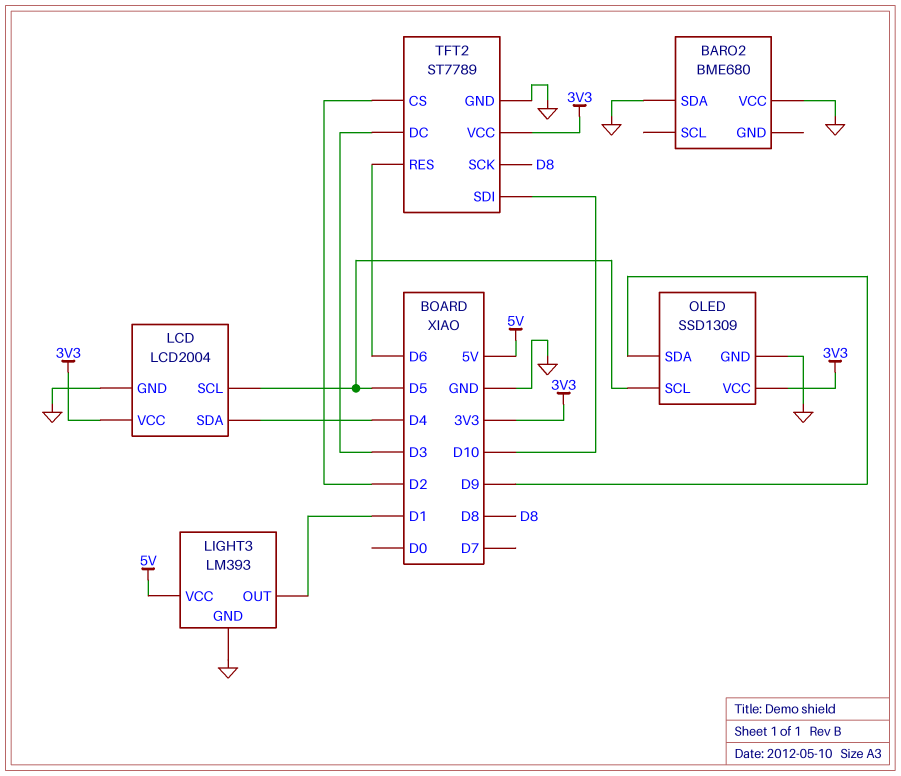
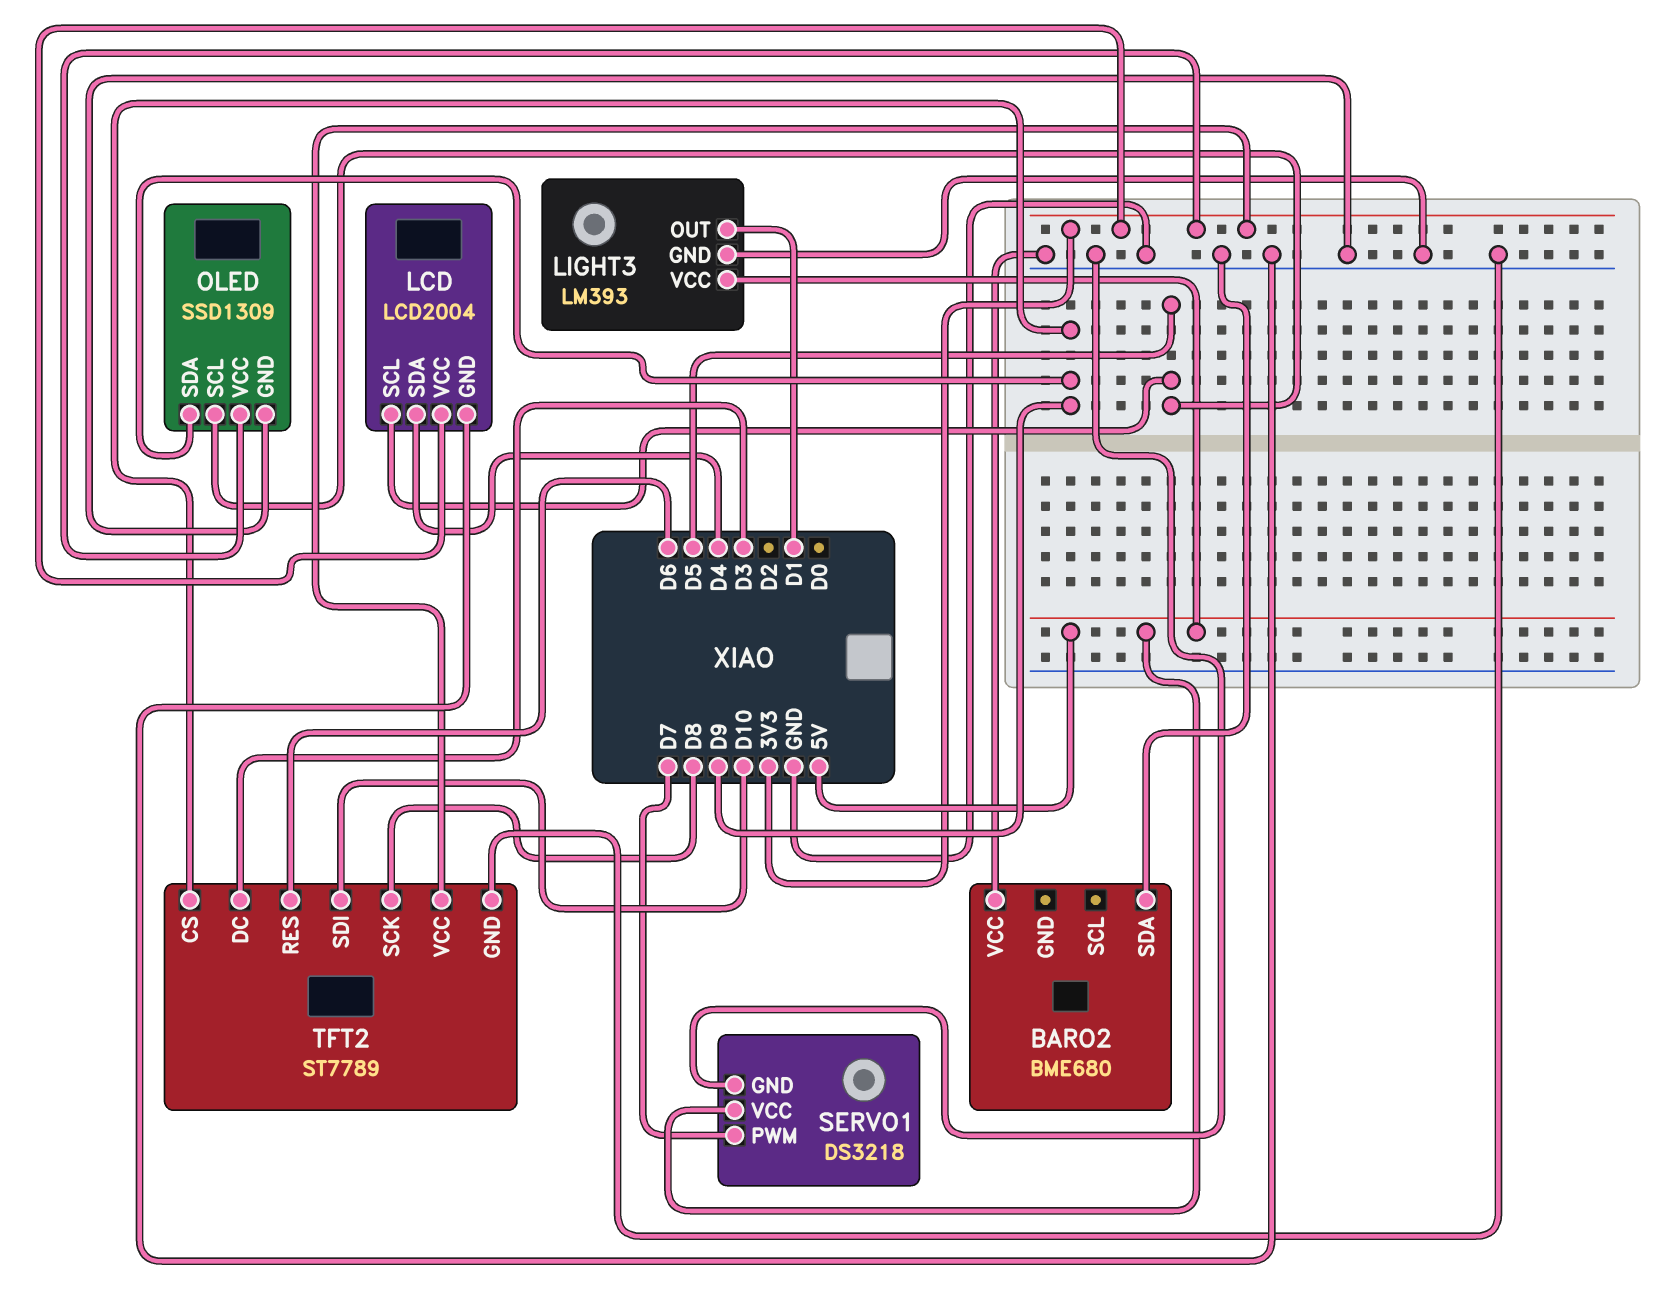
SERVO1: none -> DS3218
SERVO1 pin GND: none -> GND
SERVO1 pin PWM: none -> D7
SERVO1 pin VCC: none -> 5V
TFT2 pin CS: D2 -> D9

